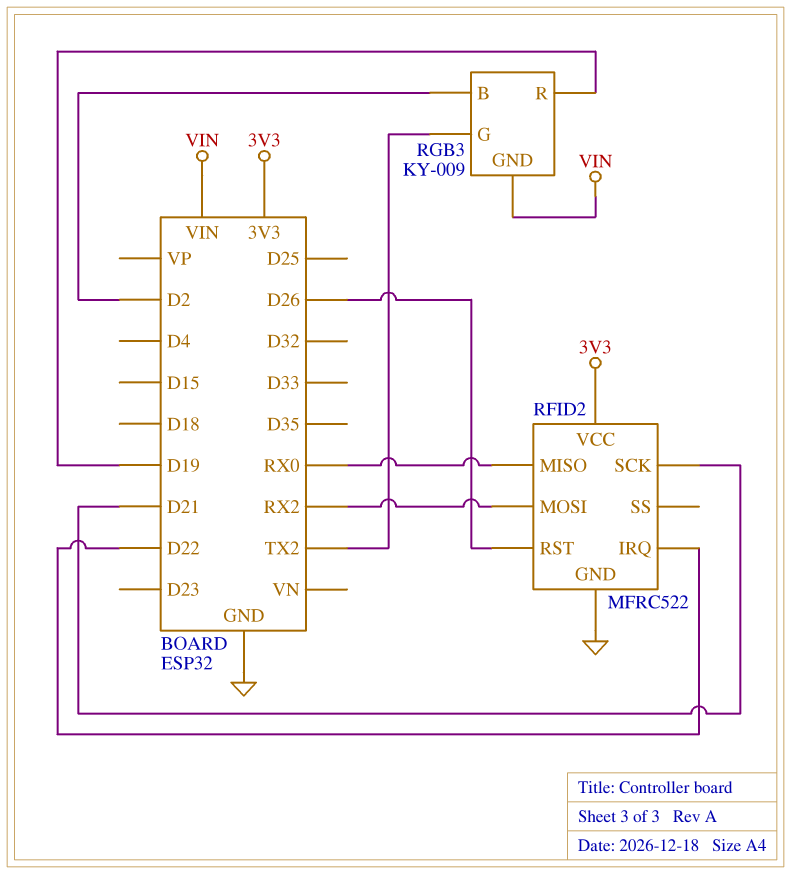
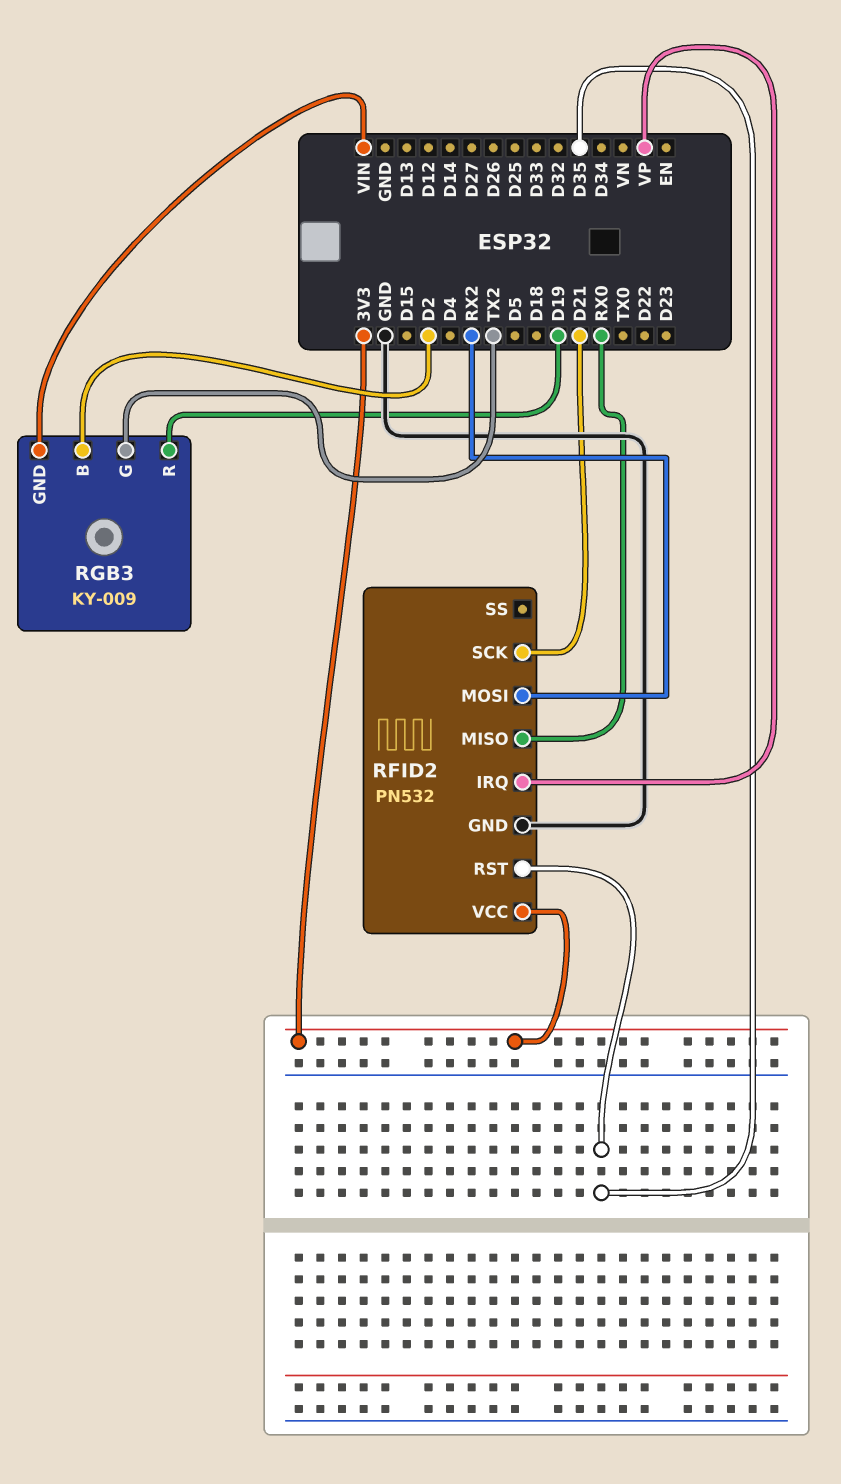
RFID2: MFRC522 -> PN532
RFID2 pin IRQ: D22 -> VP
RFID2 pin RST: D26 -> D35

